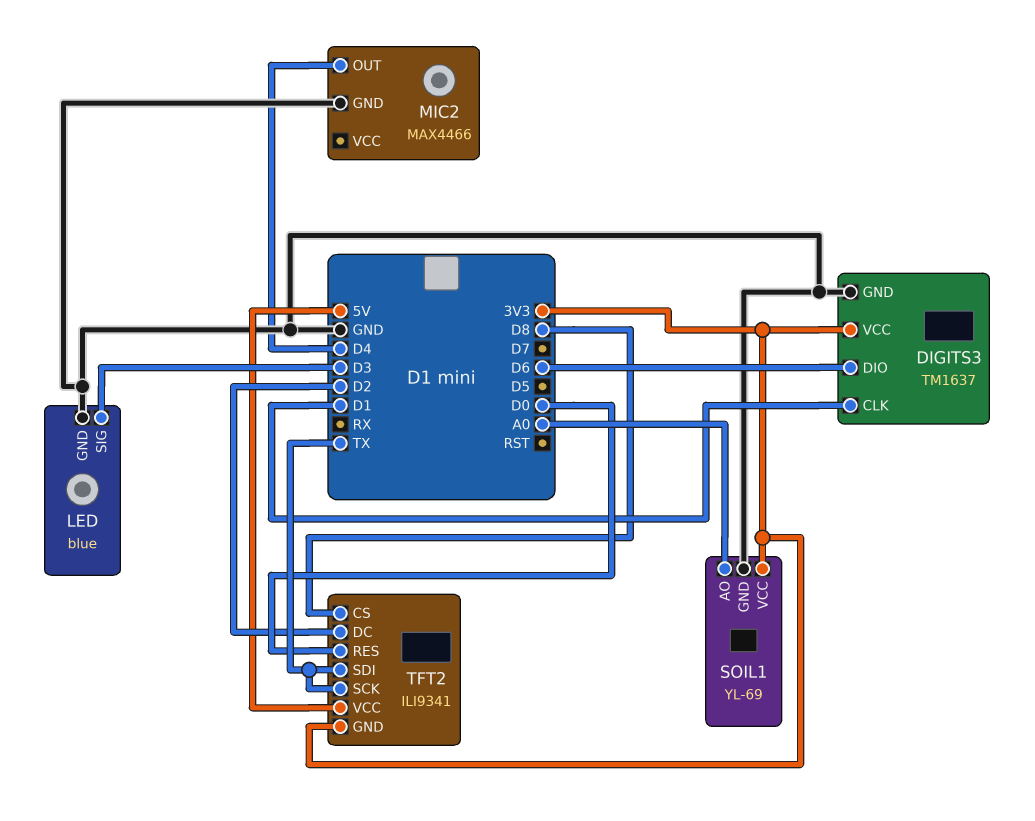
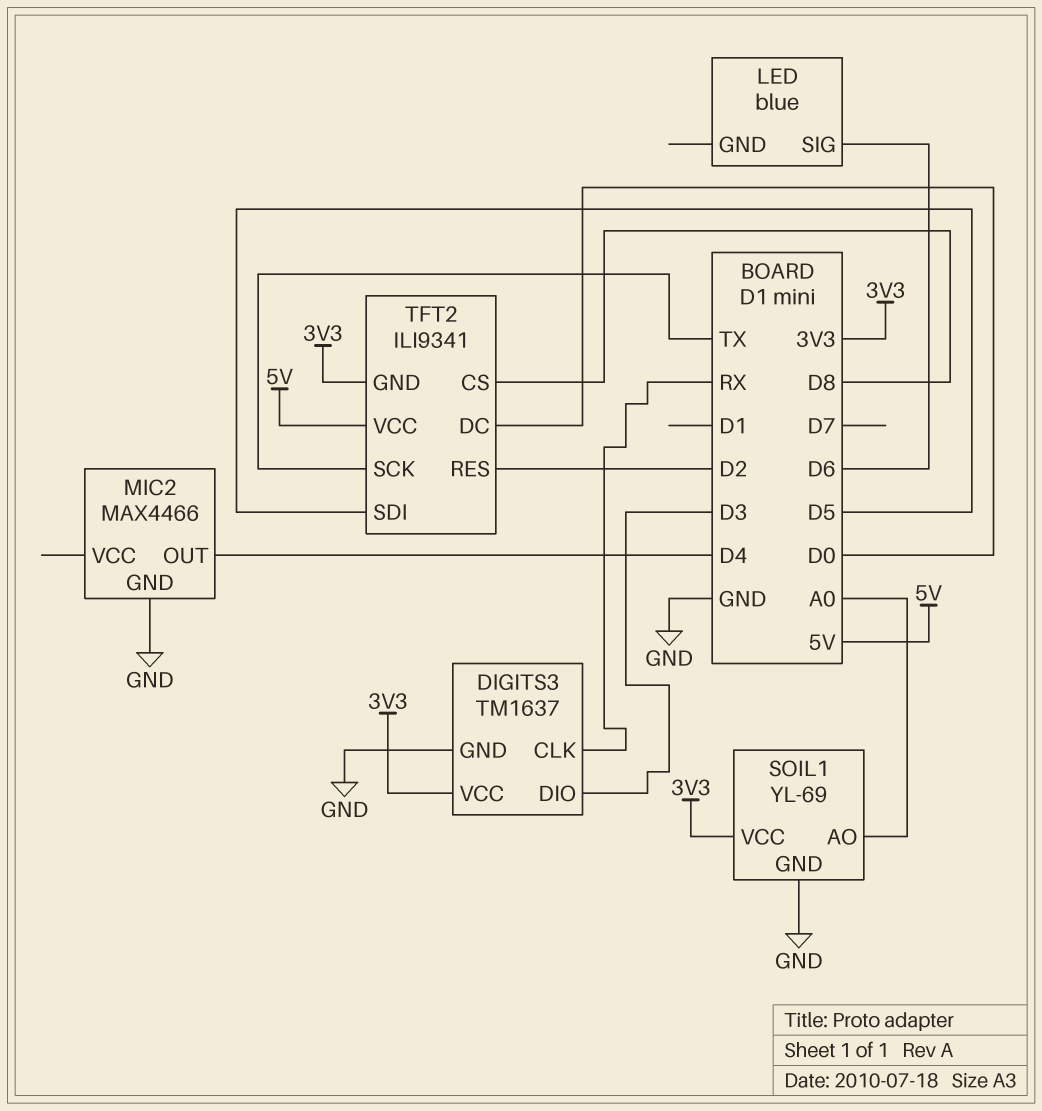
DIGITS3 pin CLK: D1 -> RX
DIGITS3 pin DIO: D6 -> D3
LED pin GND: GND -> none
LED pin SIG: D3 -> D6
TFT2 pin DC: D2 -> D0
TFT2 pin RES: D0 -> D2
TFT2 pin SDI: TX -> D5

